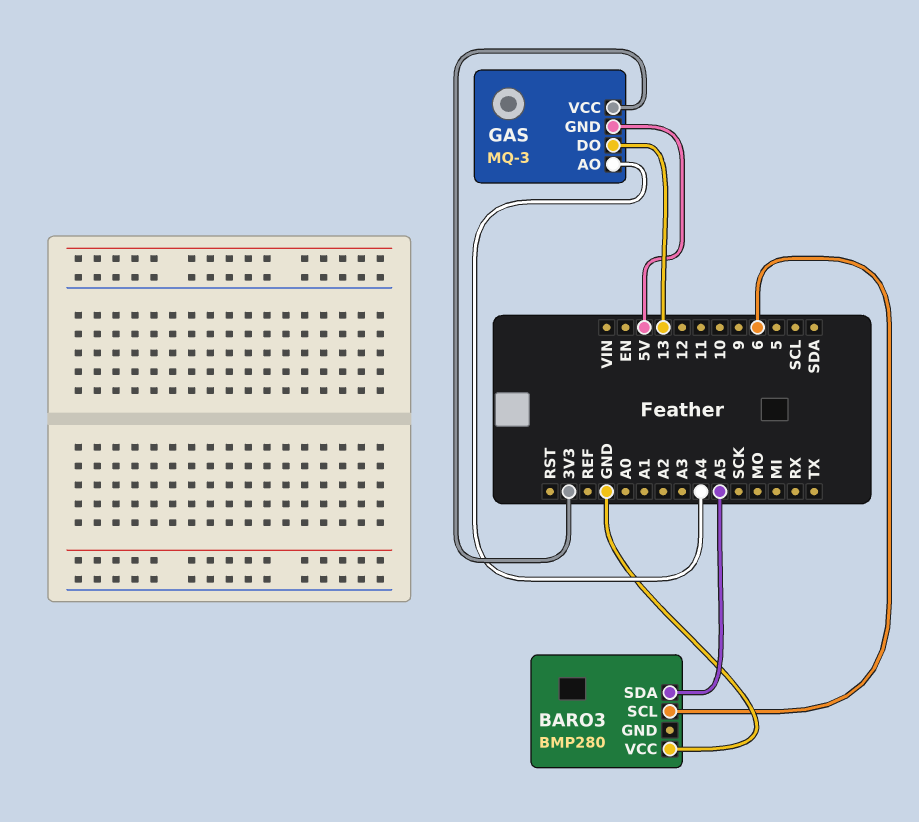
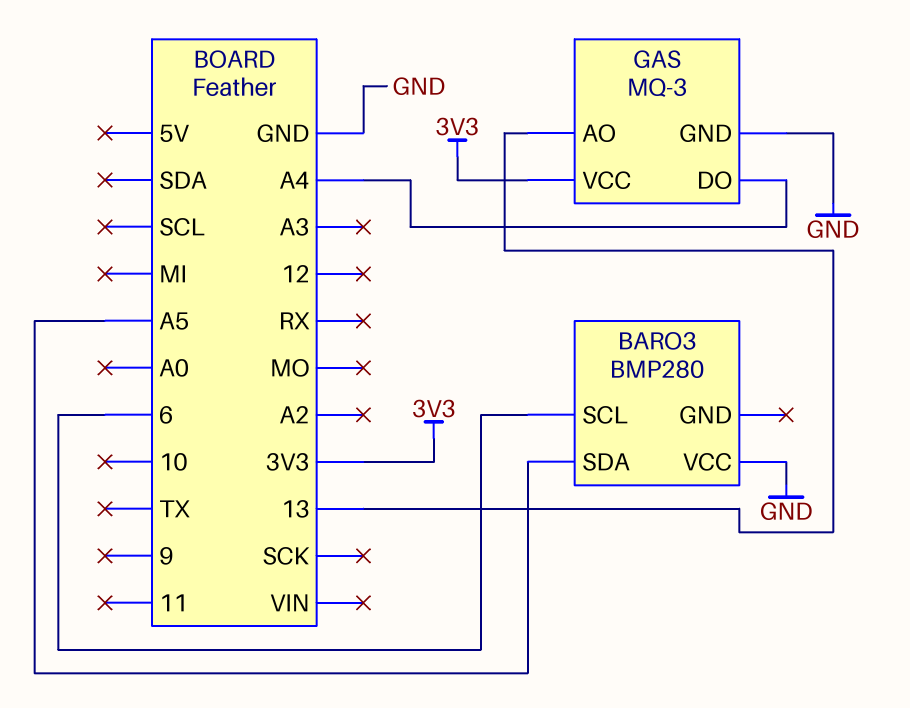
GAS pin AO: A4 -> 13
GAS pin DO: 13 -> A4
GAS pin GND: 5V -> GND

